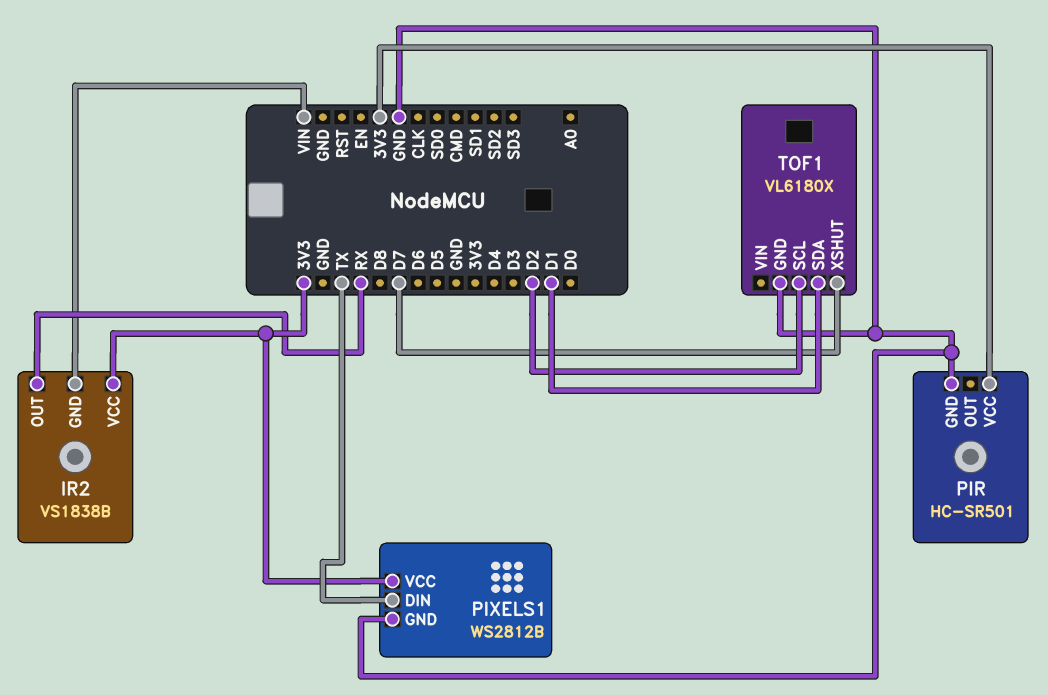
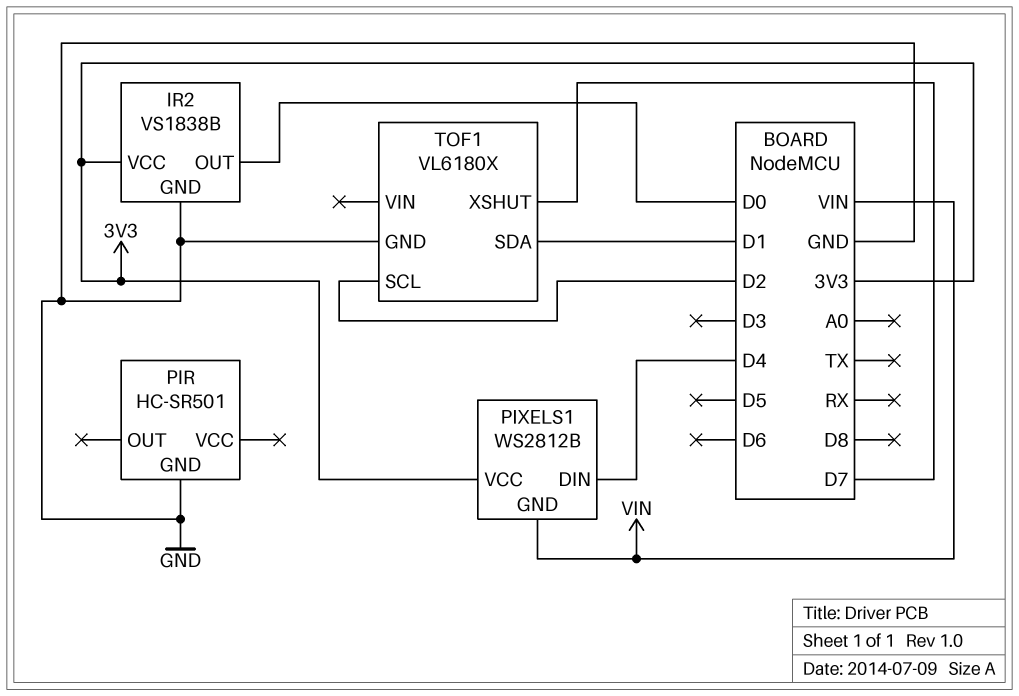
IR2 pin GND: VIN -> GND
IR2 pin OUT: RX -> D0
PIR pin VCC: 3V3 -> none
PIXELS1 pin DIN: TX -> D4
PIXELS1 pin GND: GND -> VIN

